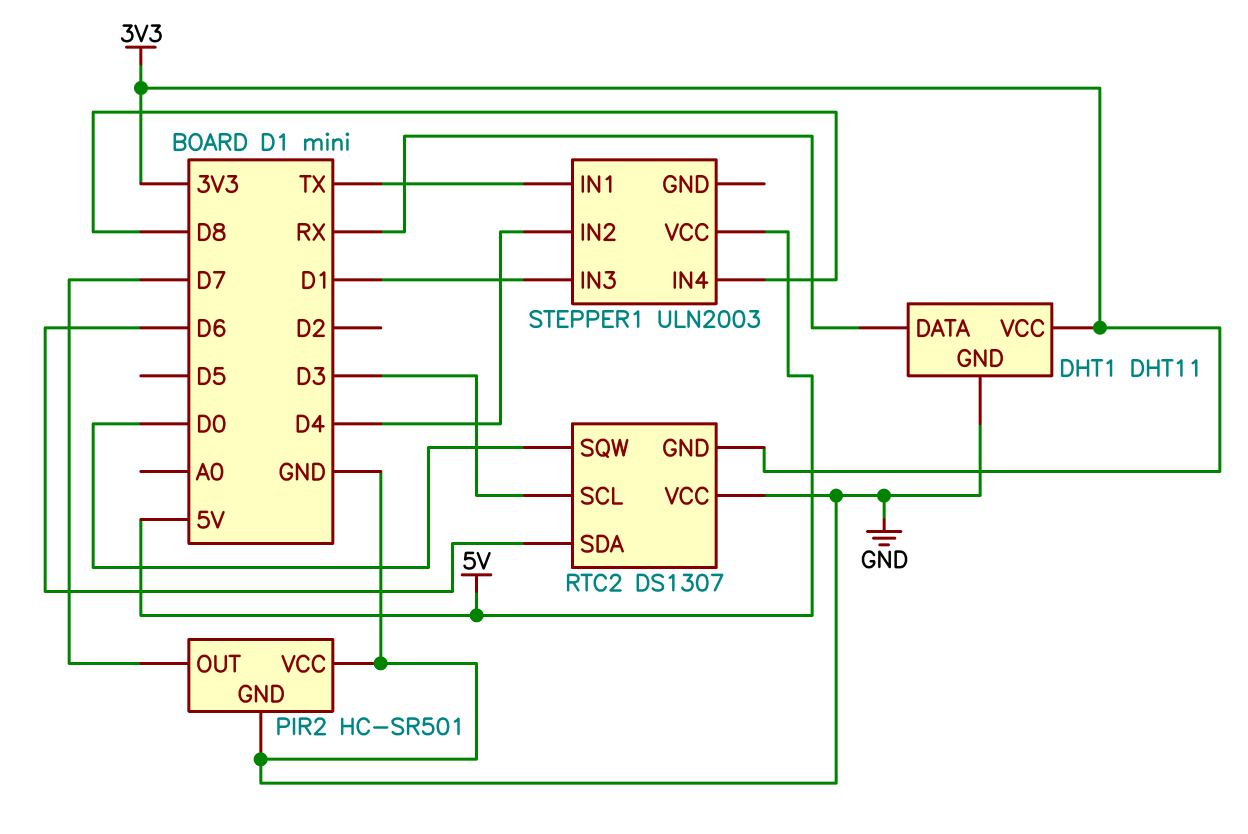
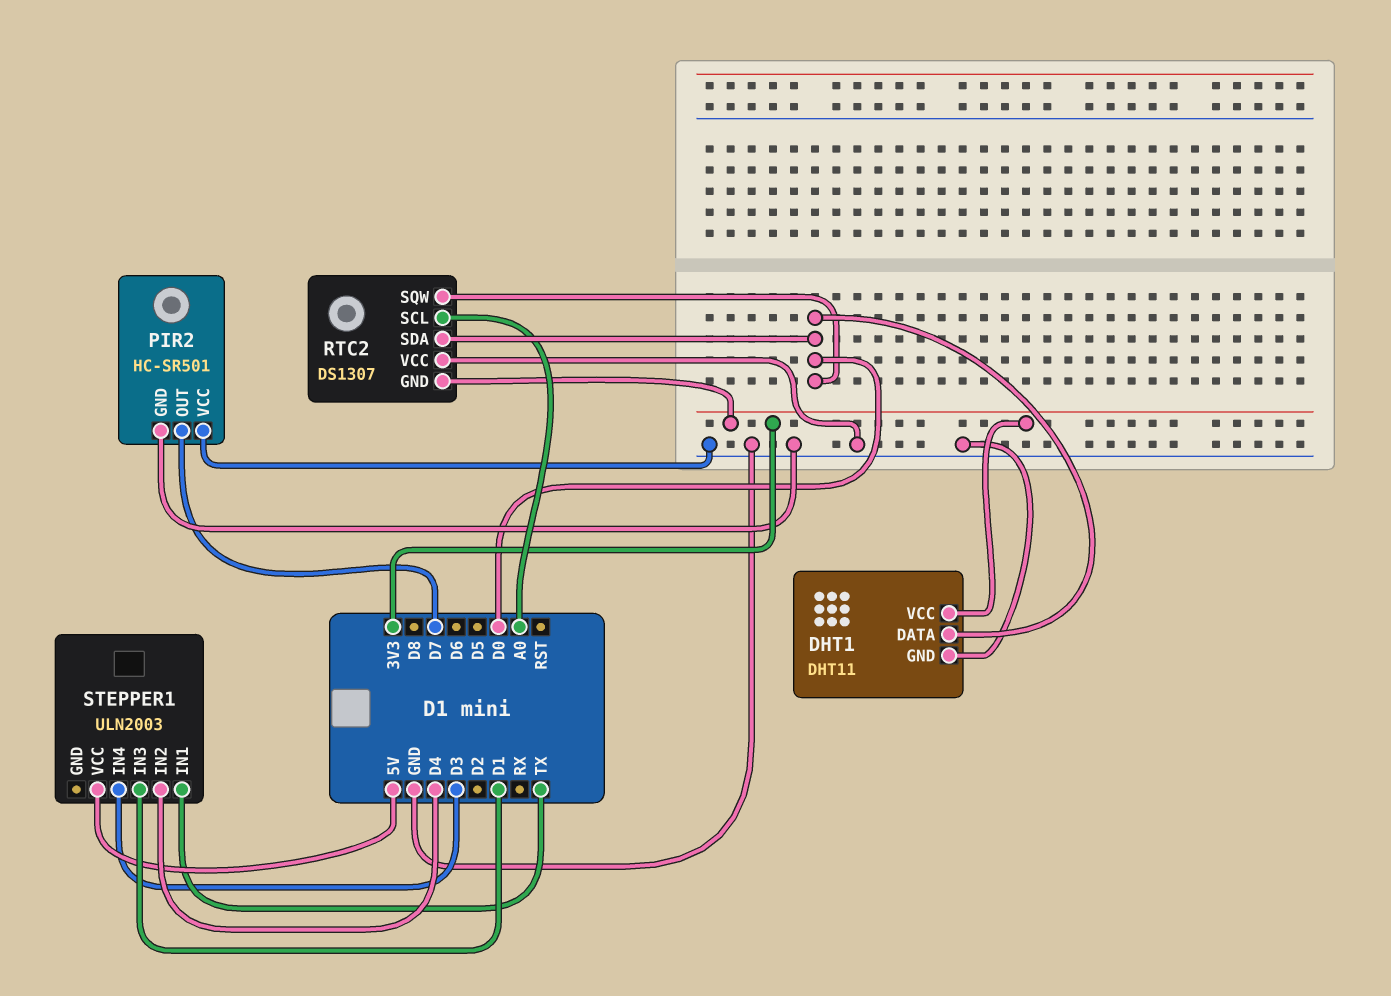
DHT1 pin DATA: RX -> D0
RTC2 pin SCL: D3 -> A0
RTC2 pin SDA: D6 -> D0
STEPPER1 pin IN4: D8 -> D3

